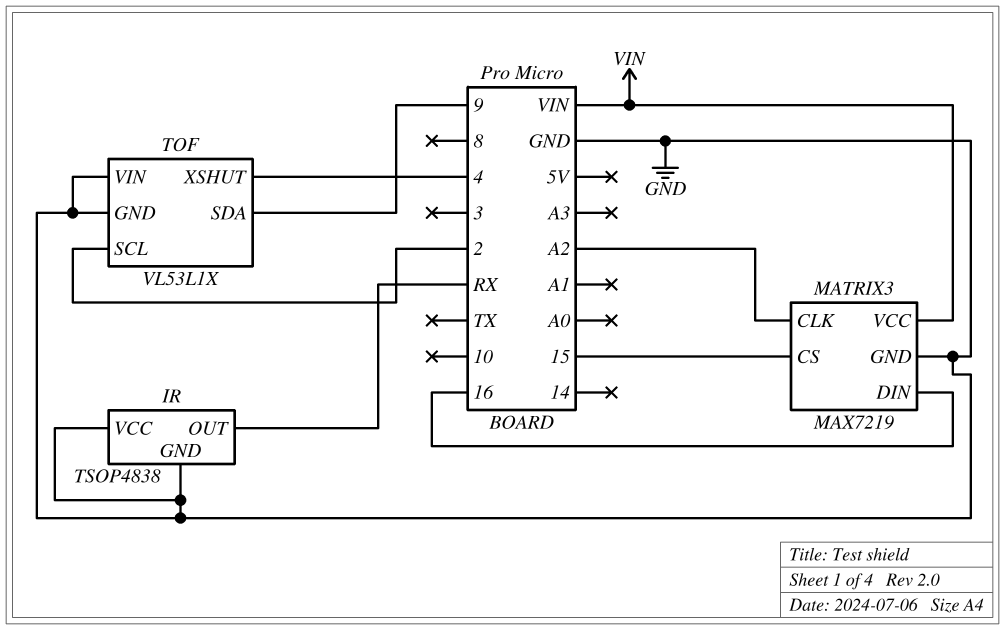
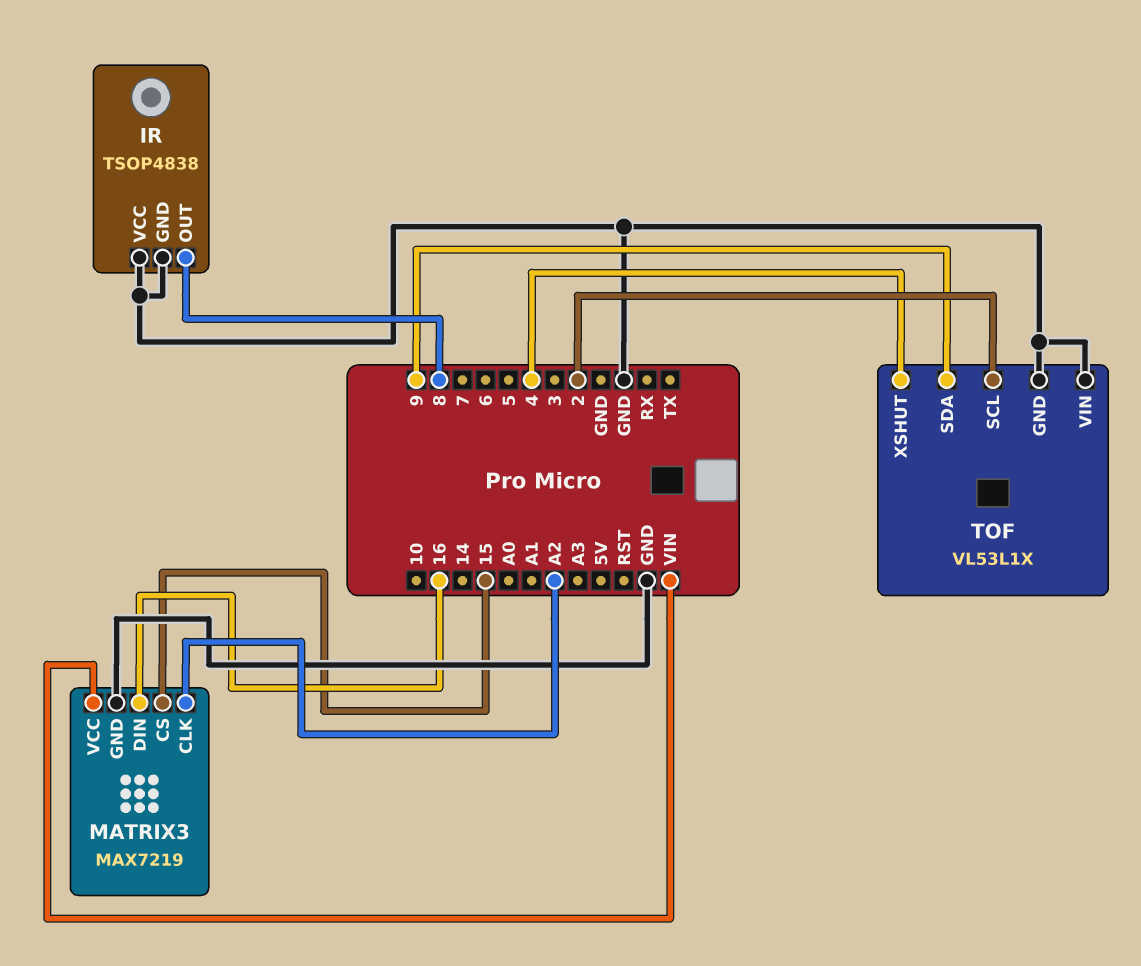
IR pin OUT: RX -> 8

